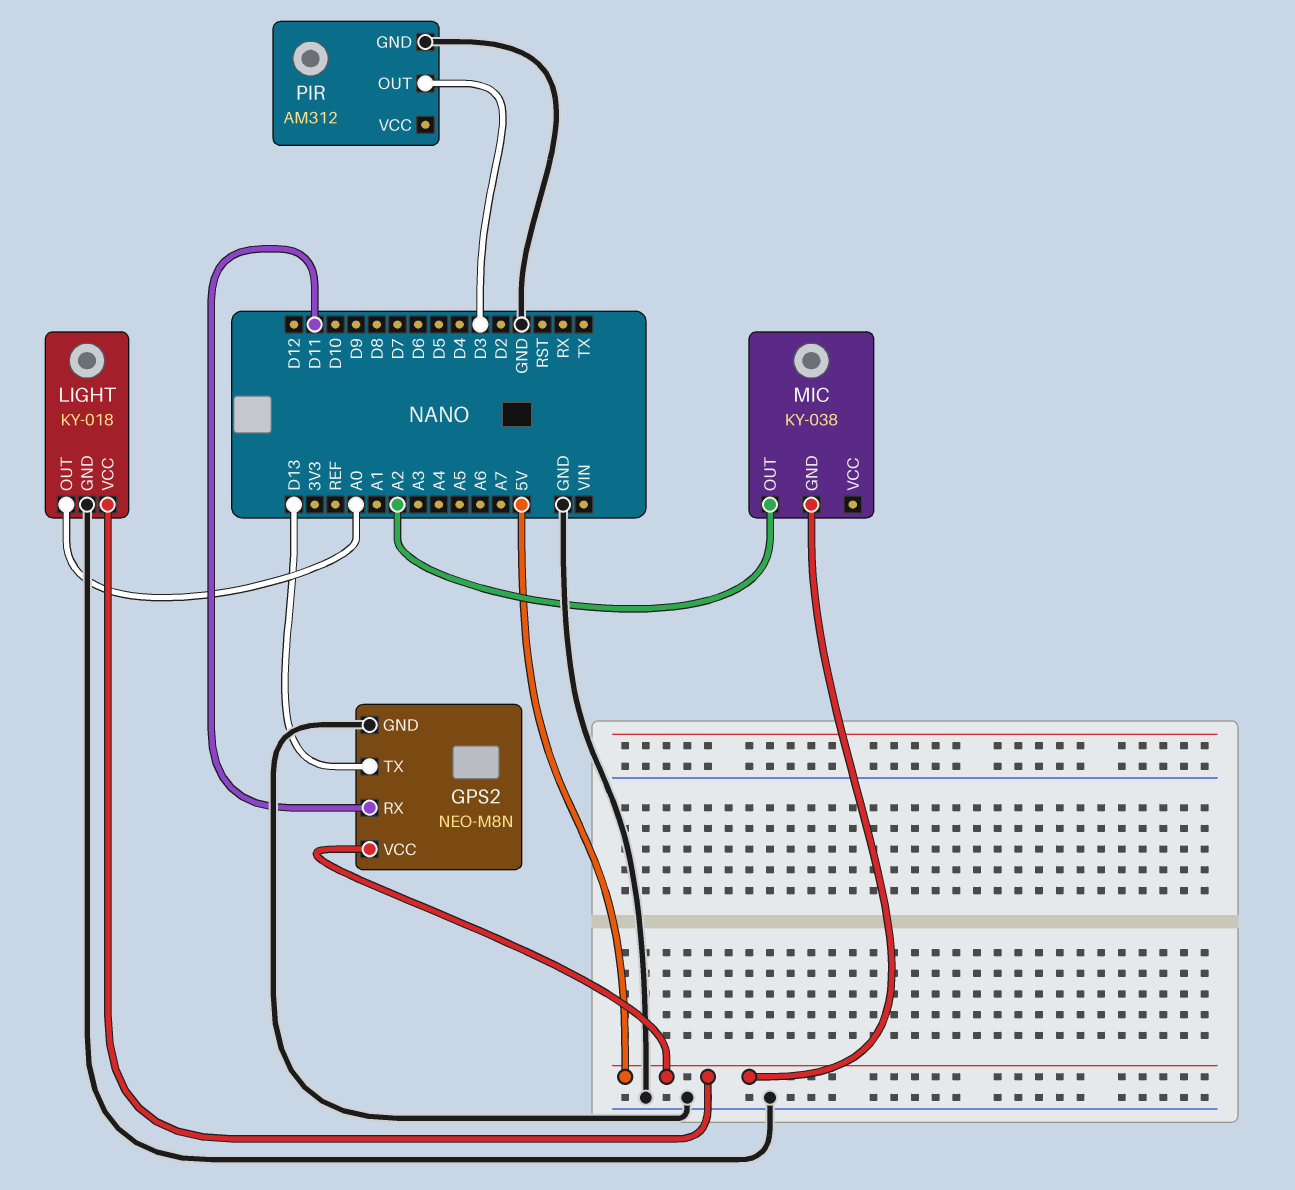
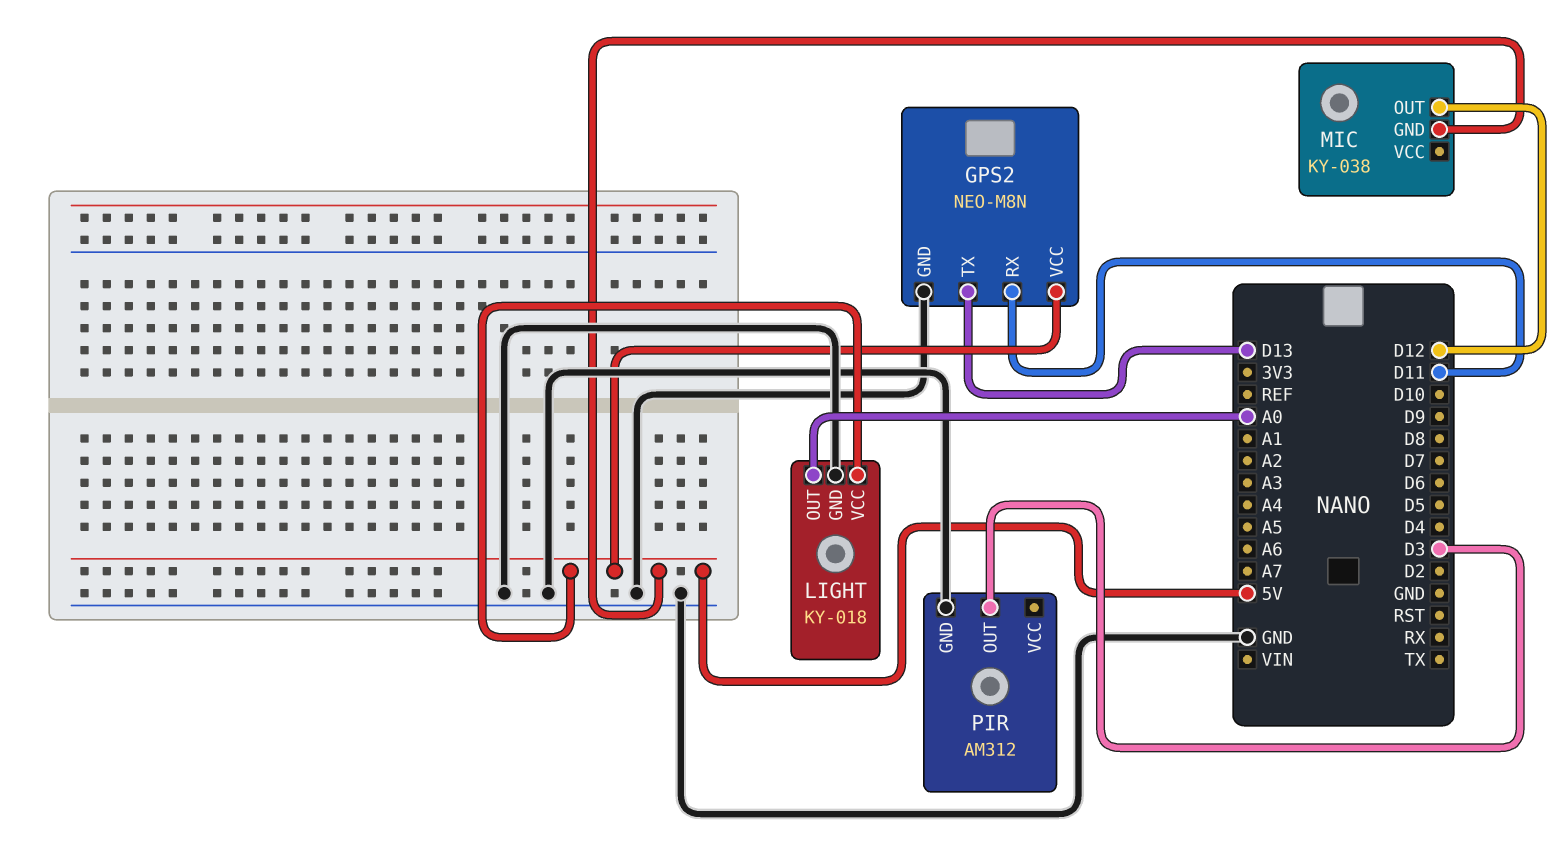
MIC pin OUT: A2 -> D12

